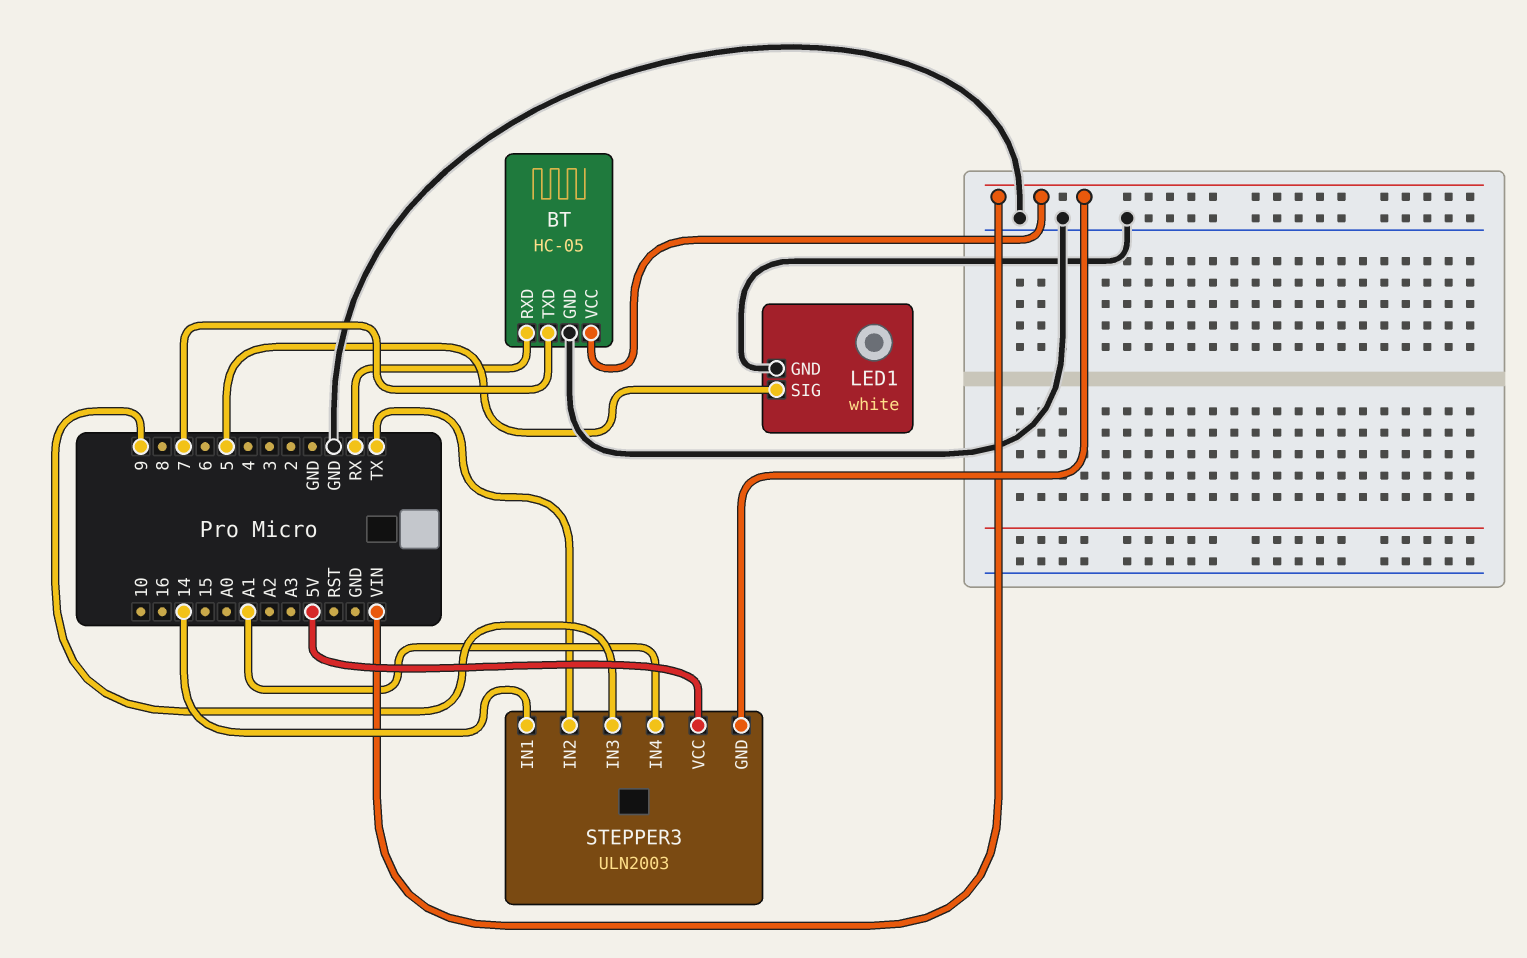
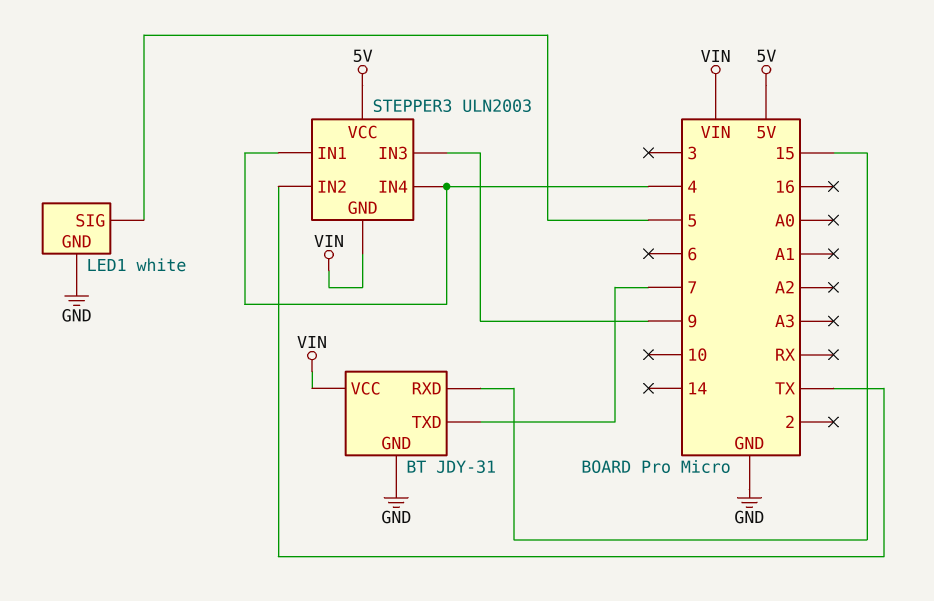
BT: HC-05 -> JDY-31
BT pin RXD: RX -> 15
STEPPER3 pin IN1: 14 -> 4
STEPPER3 pin IN4: A1 -> 4

